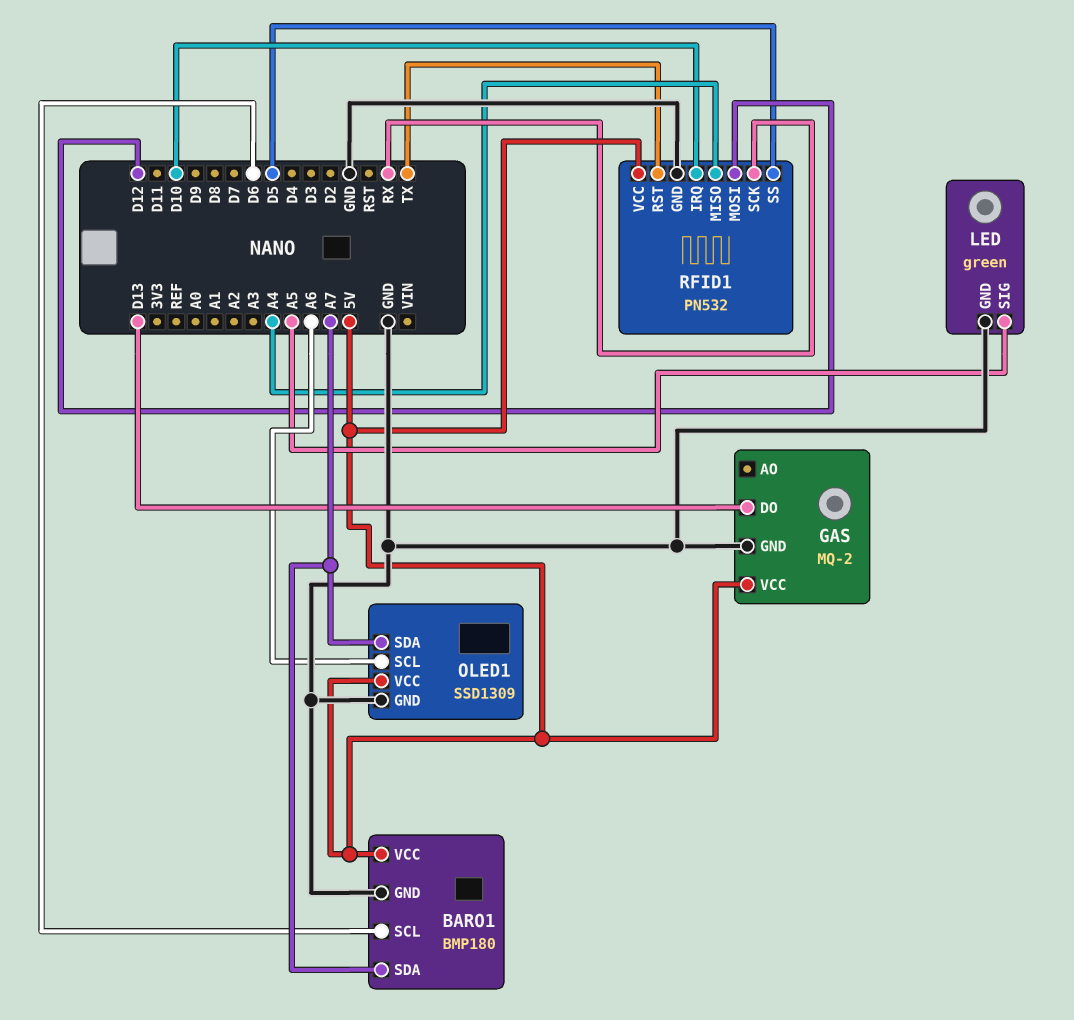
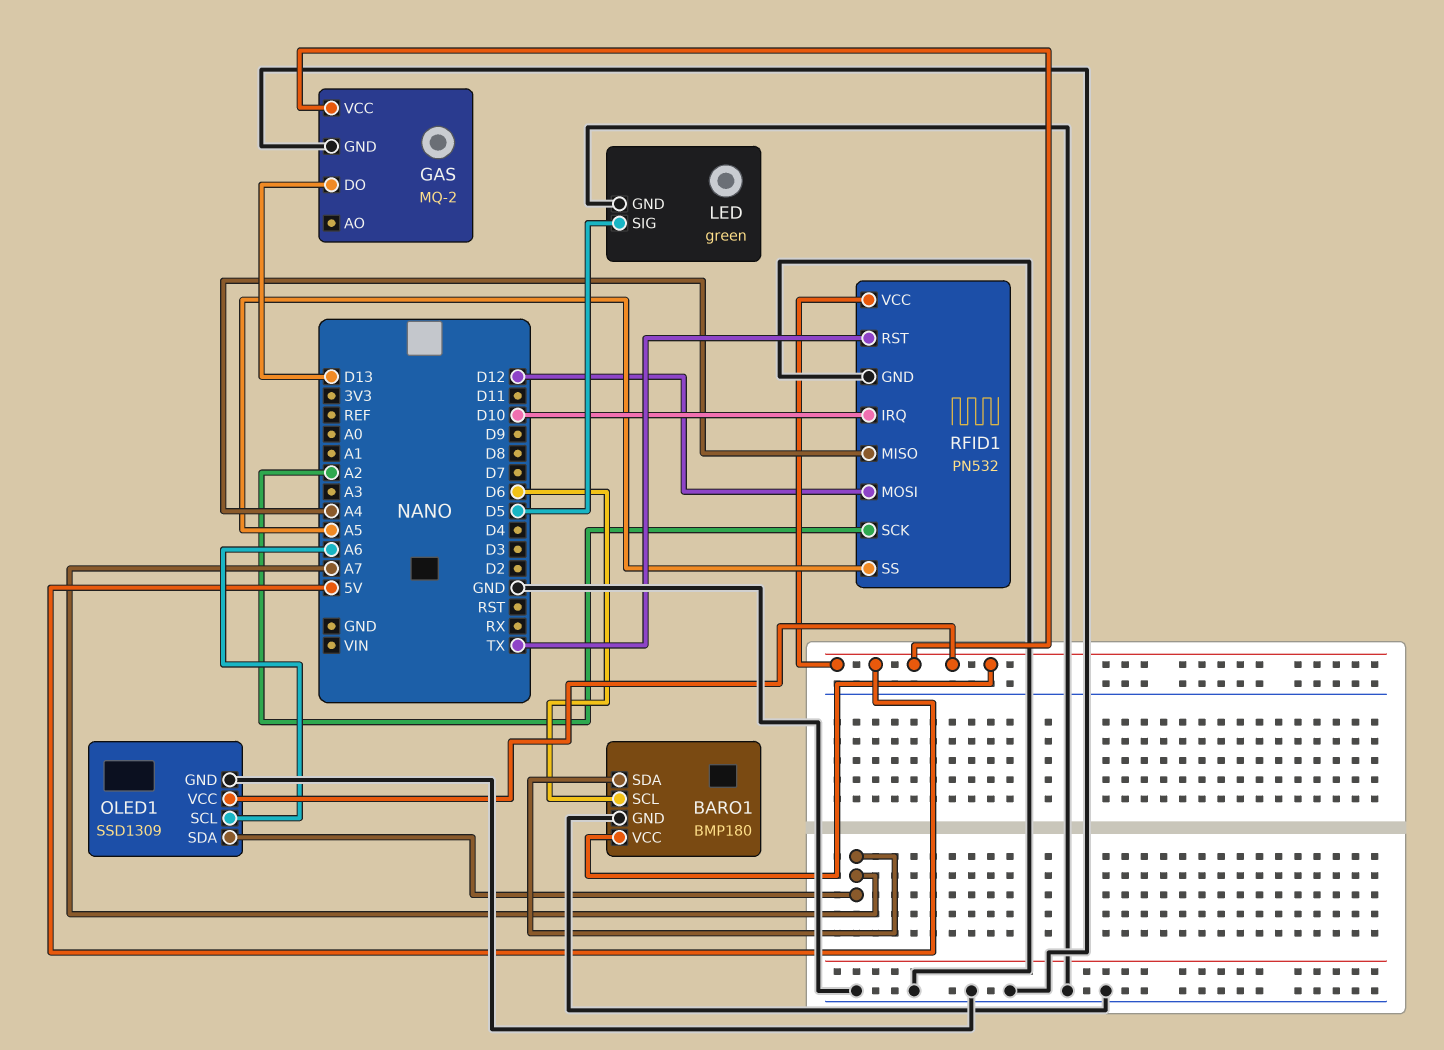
LED pin SIG: A5 -> D5
RFID1 pin SCK: RX -> A2
RFID1 pin SS: D5 -> A5

